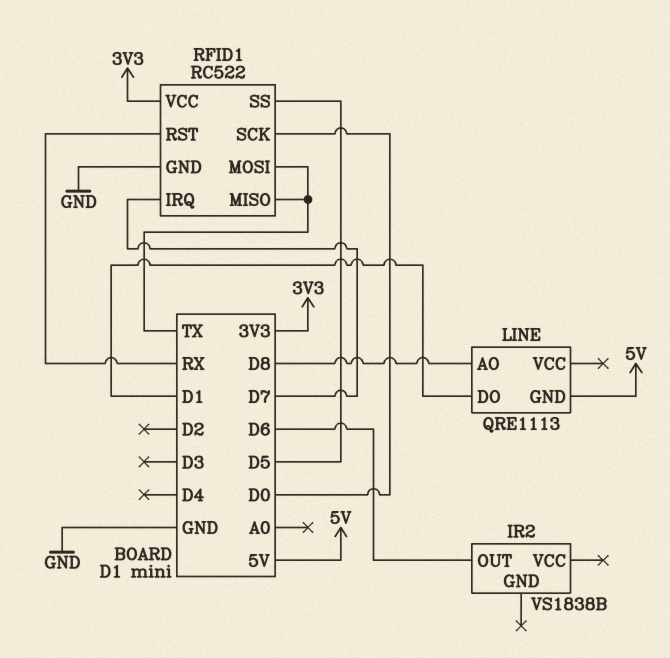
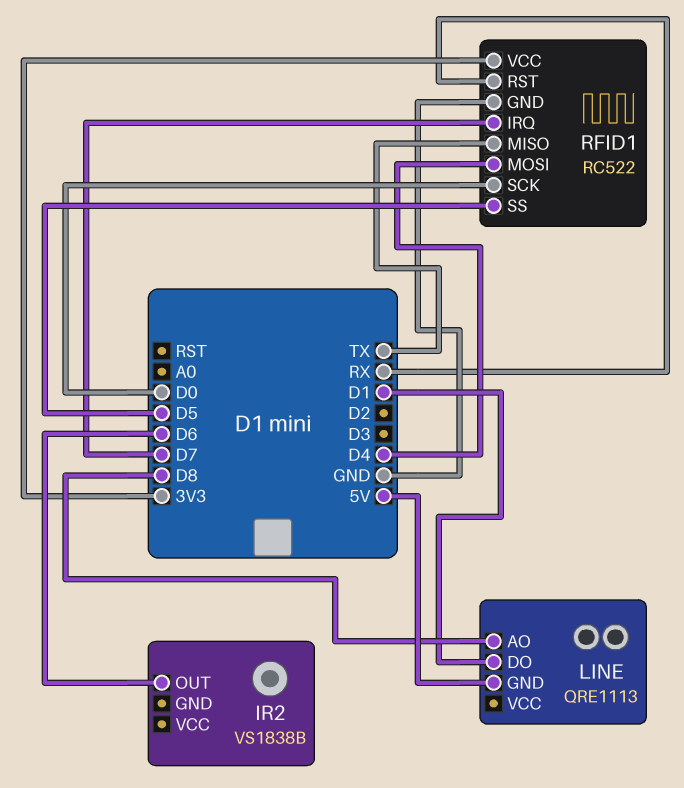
RFID1 pin MOSI: TX -> D4

